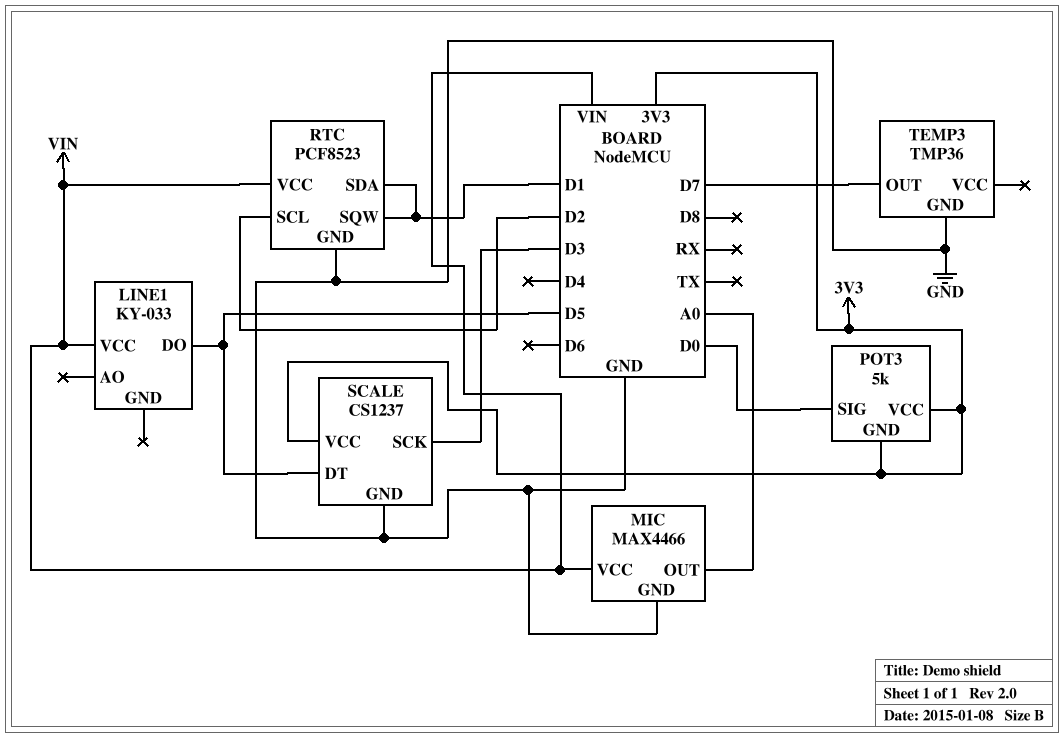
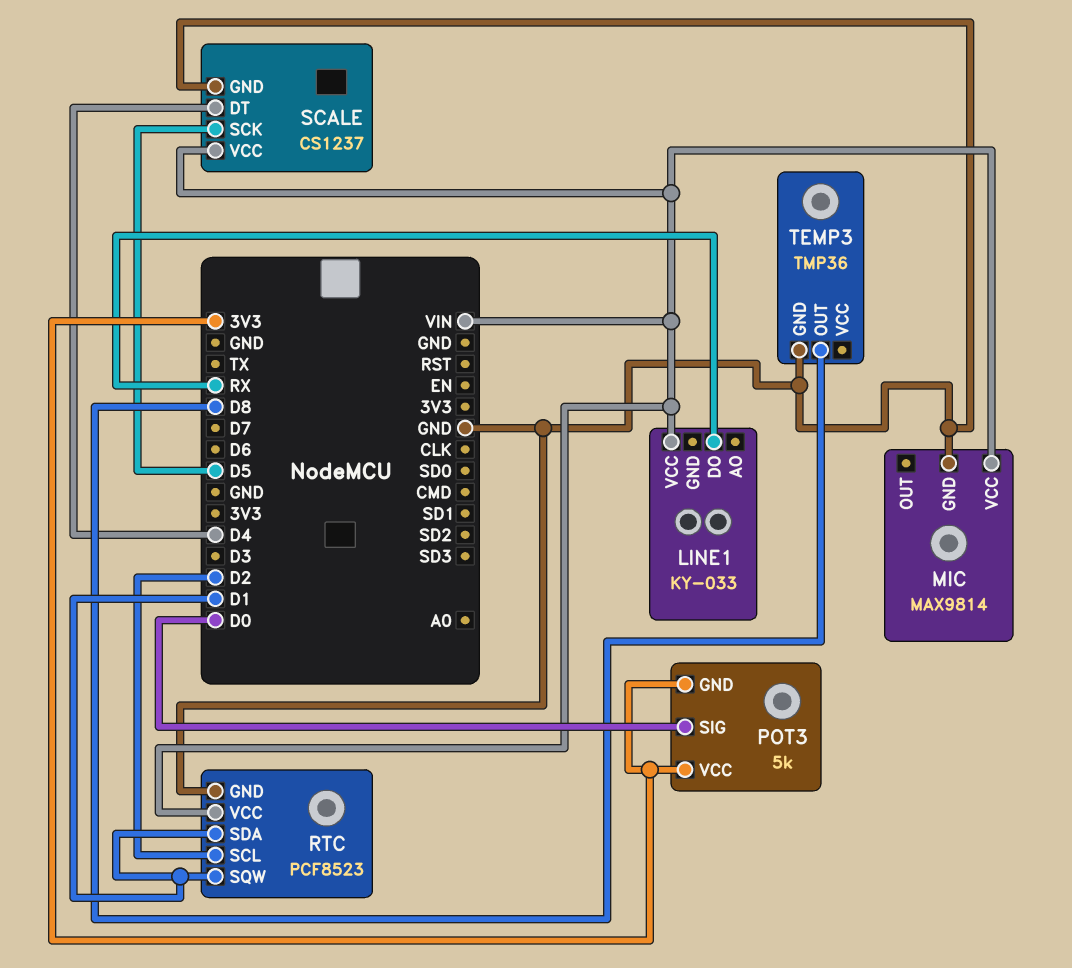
LINE1 pin DO: D5 -> RX
MIC: MAX4466 -> MAX9814
MIC pin OUT: A0 -> none
SCALE pin DT: D5 -> D4
SCALE pin SCK: D3 -> D5
SCALE pin VCC: 3V3 -> VIN
TEMP3 pin OUT: D7 -> D8

